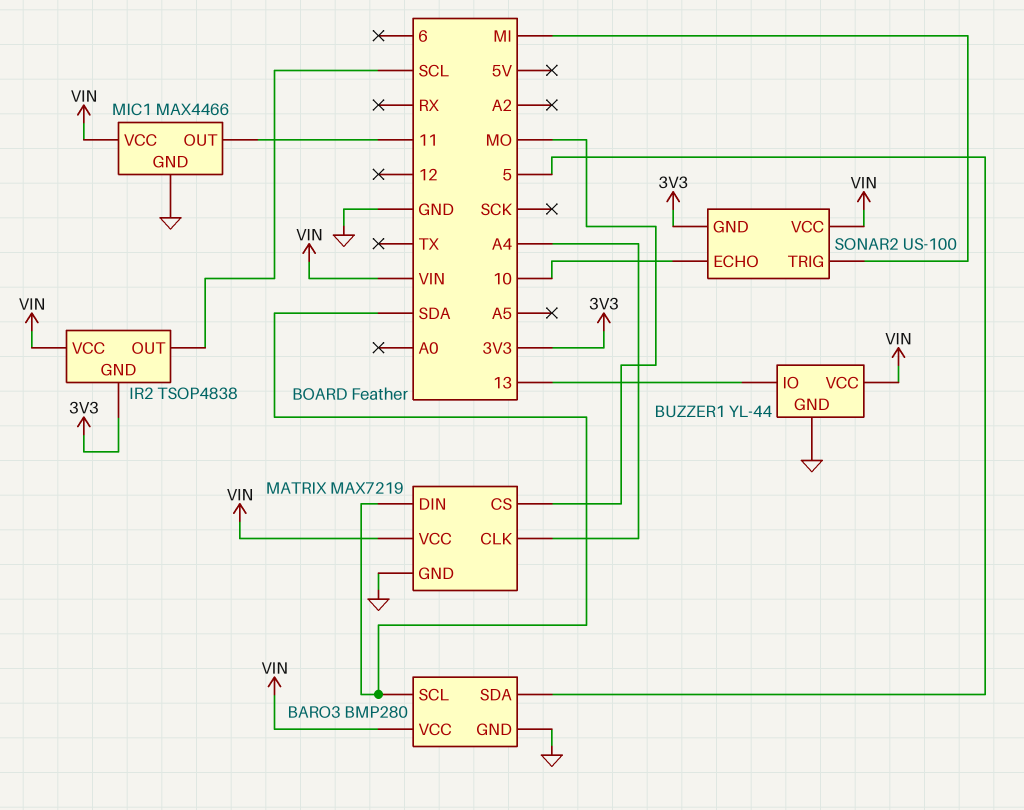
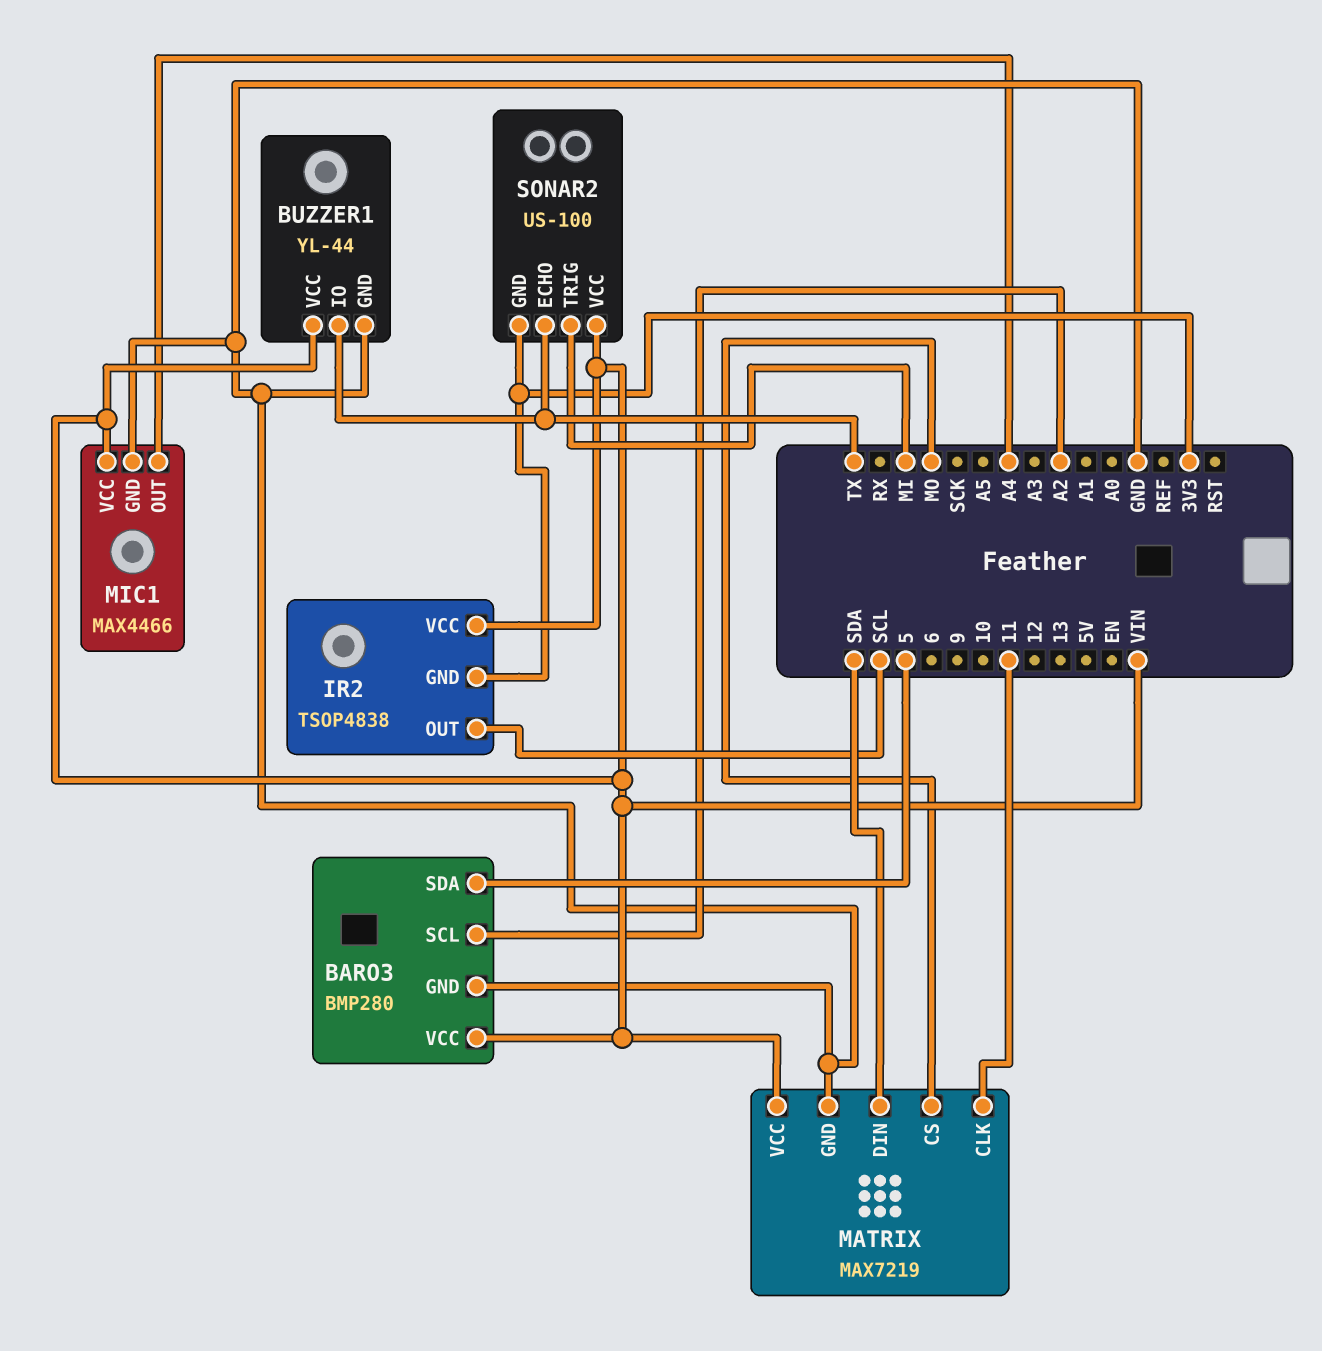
BARO3 pin SCL: SDA -> A2
BUZZER1 pin IO: 13 -> TX
MATRIX pin CLK: A4 -> 11
MIC1 pin OUT: 11 -> A4
SONAR2 pin ECHO: 10 -> TX

